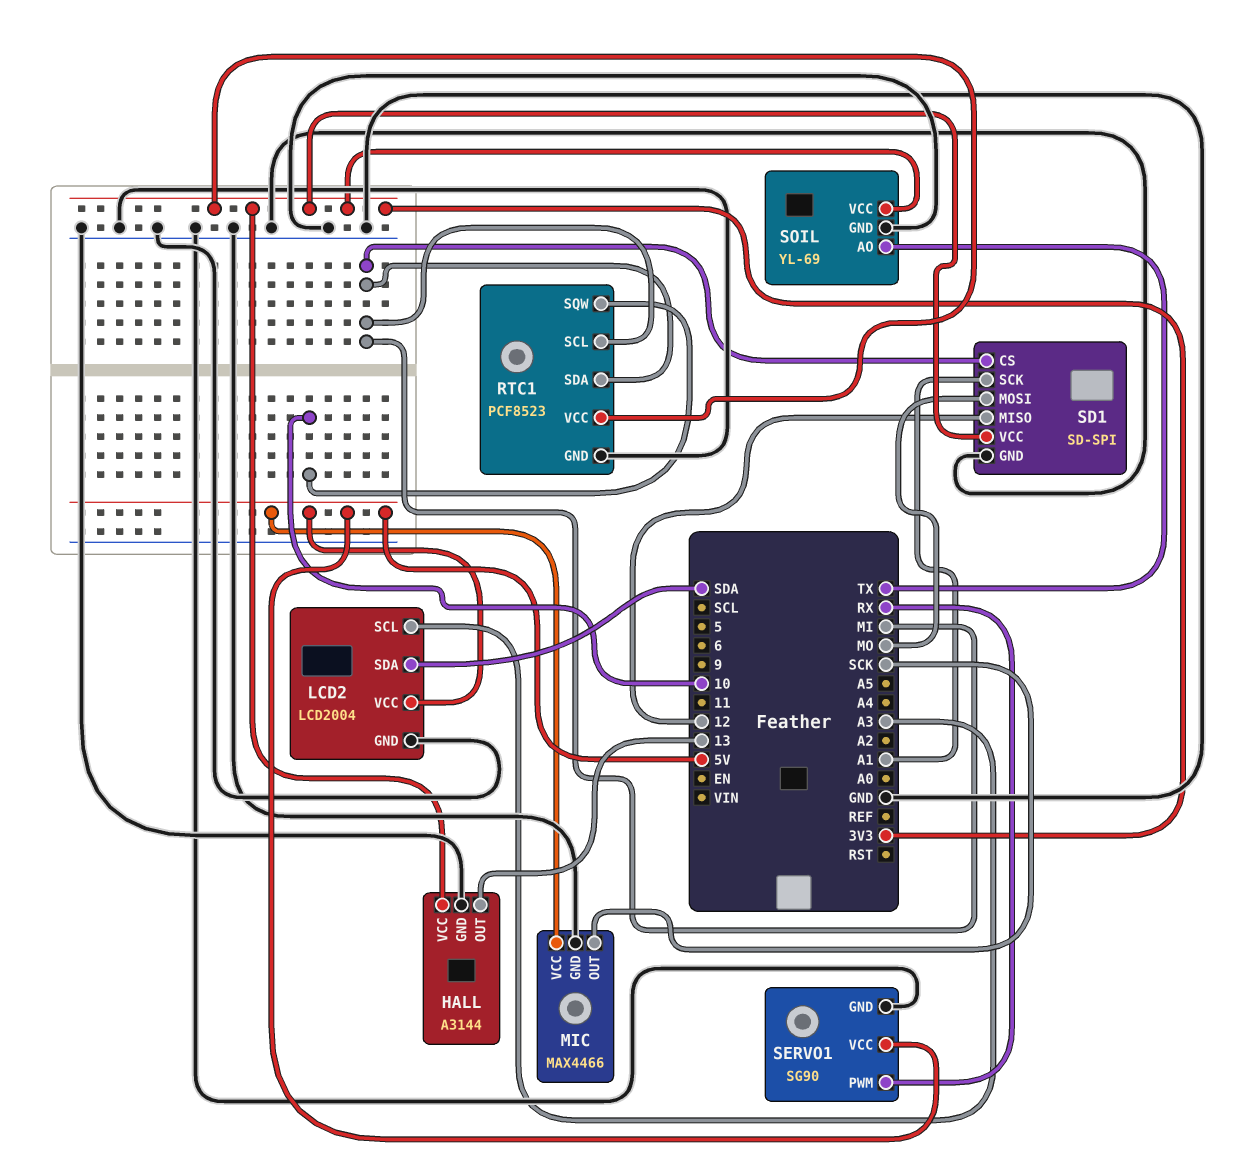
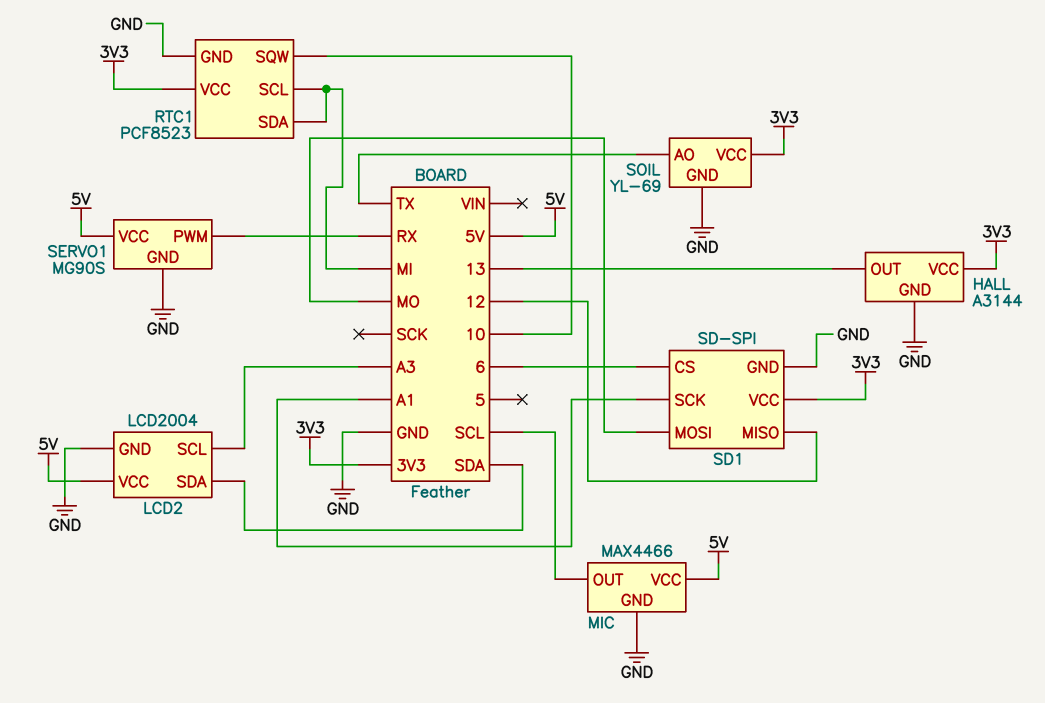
MIC pin OUT: SCK -> SCL
SD1 pin CS: MI -> 6
SERVO1: SG90 -> MG90S

